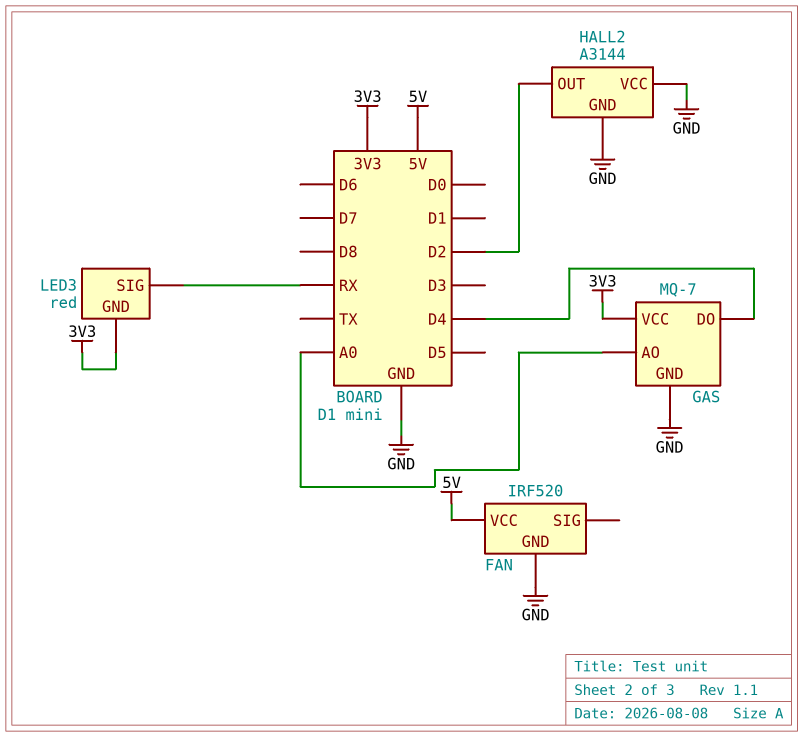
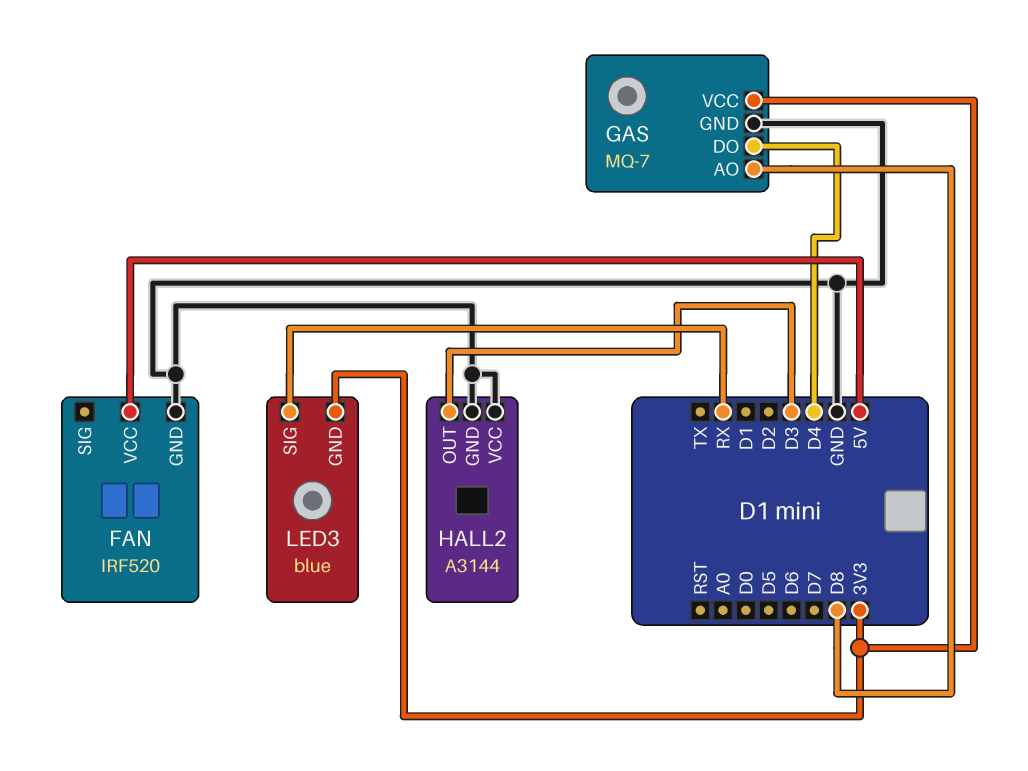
GAS pin AO: A0 -> D8
HALL2 pin OUT: D2 -> D3
LED3: red -> blue

